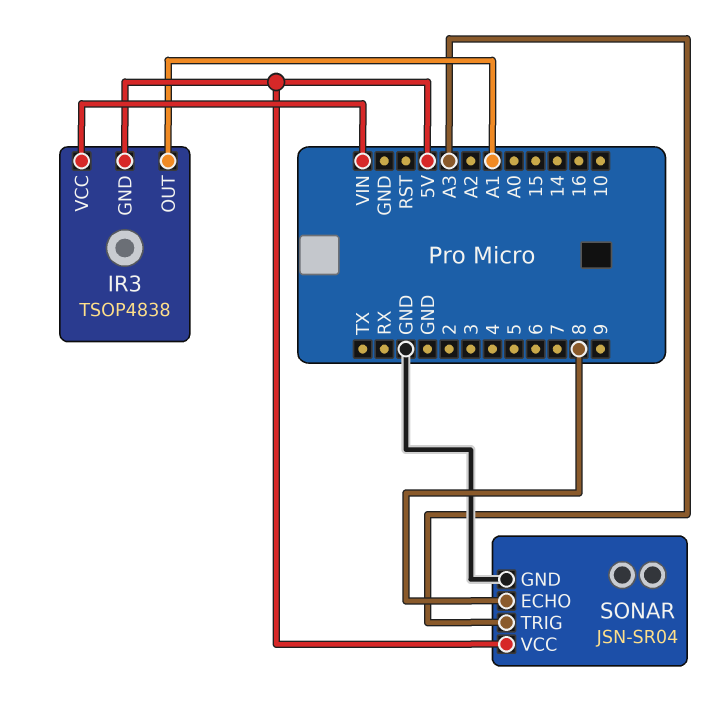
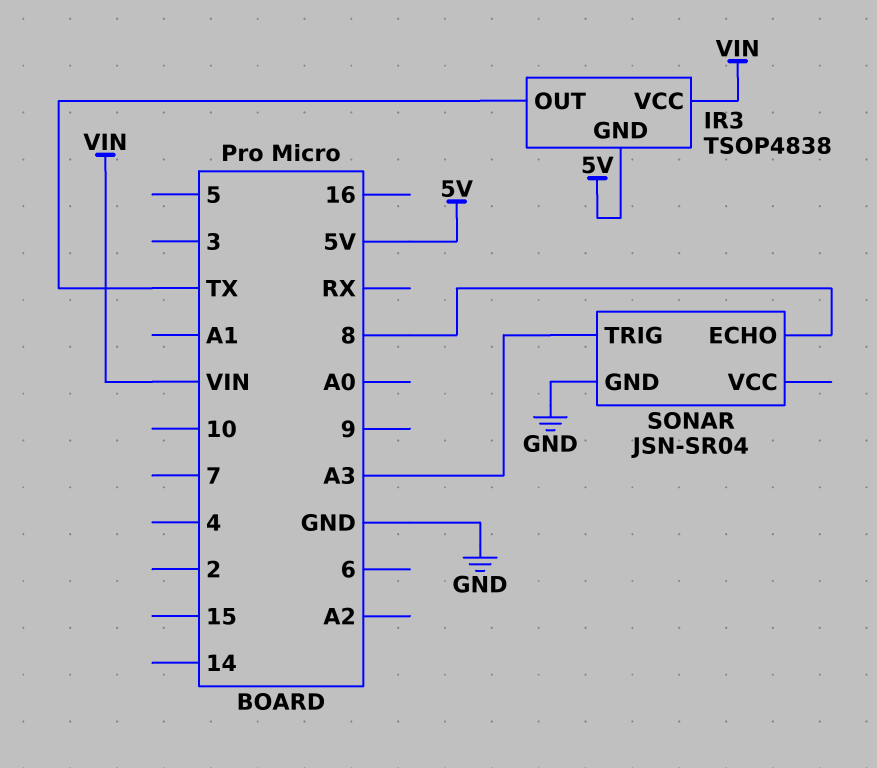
IR3 pin OUT: A1 -> TX
SONAR pin VCC: 5V -> none

